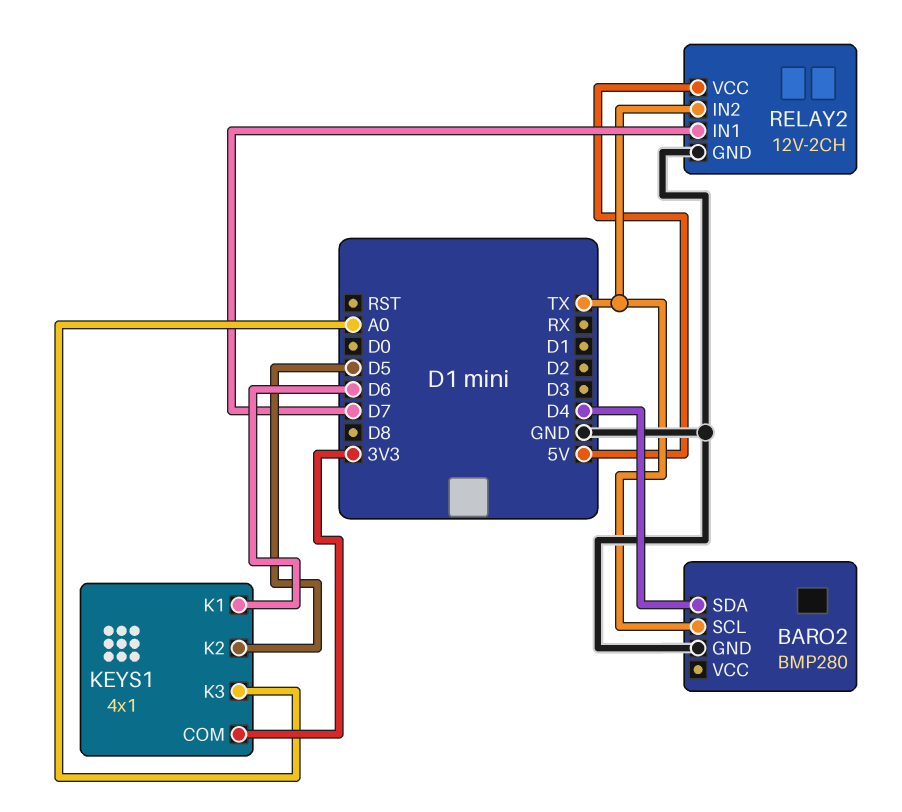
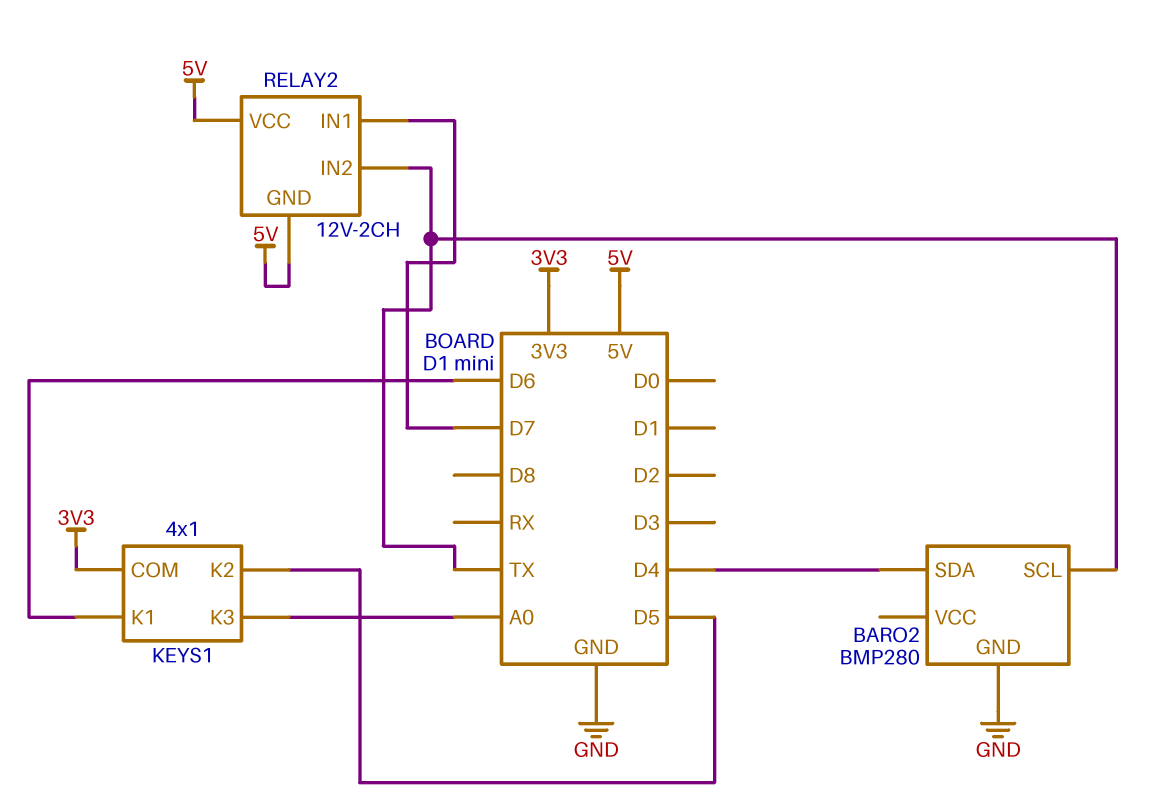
RELAY2 pin GND: GND -> 5V

